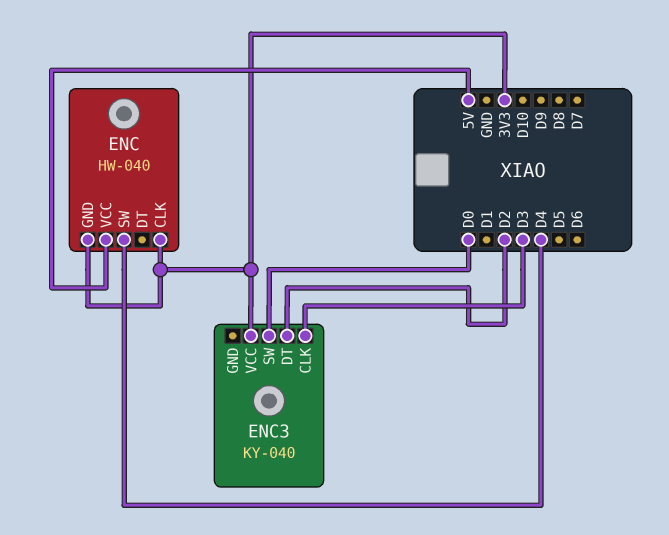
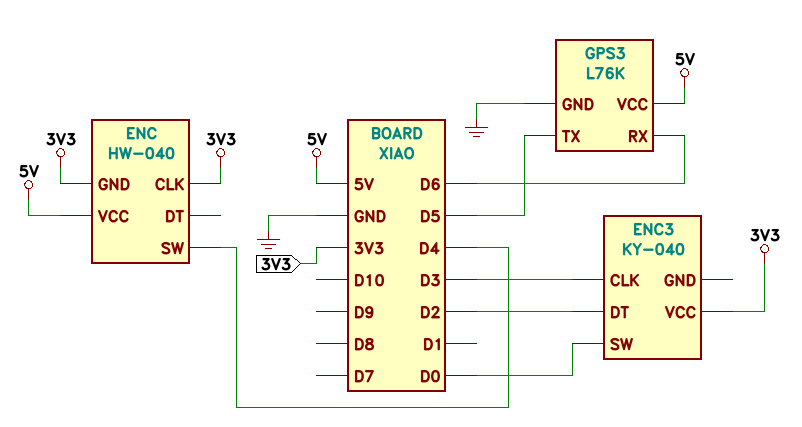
GPS3: none -> L76K
GPS3 pin GND: none -> GND
GPS3 pin RX: none -> D6
GPS3 pin TX: none -> D5
GPS3 pin VCC: none -> 5V

